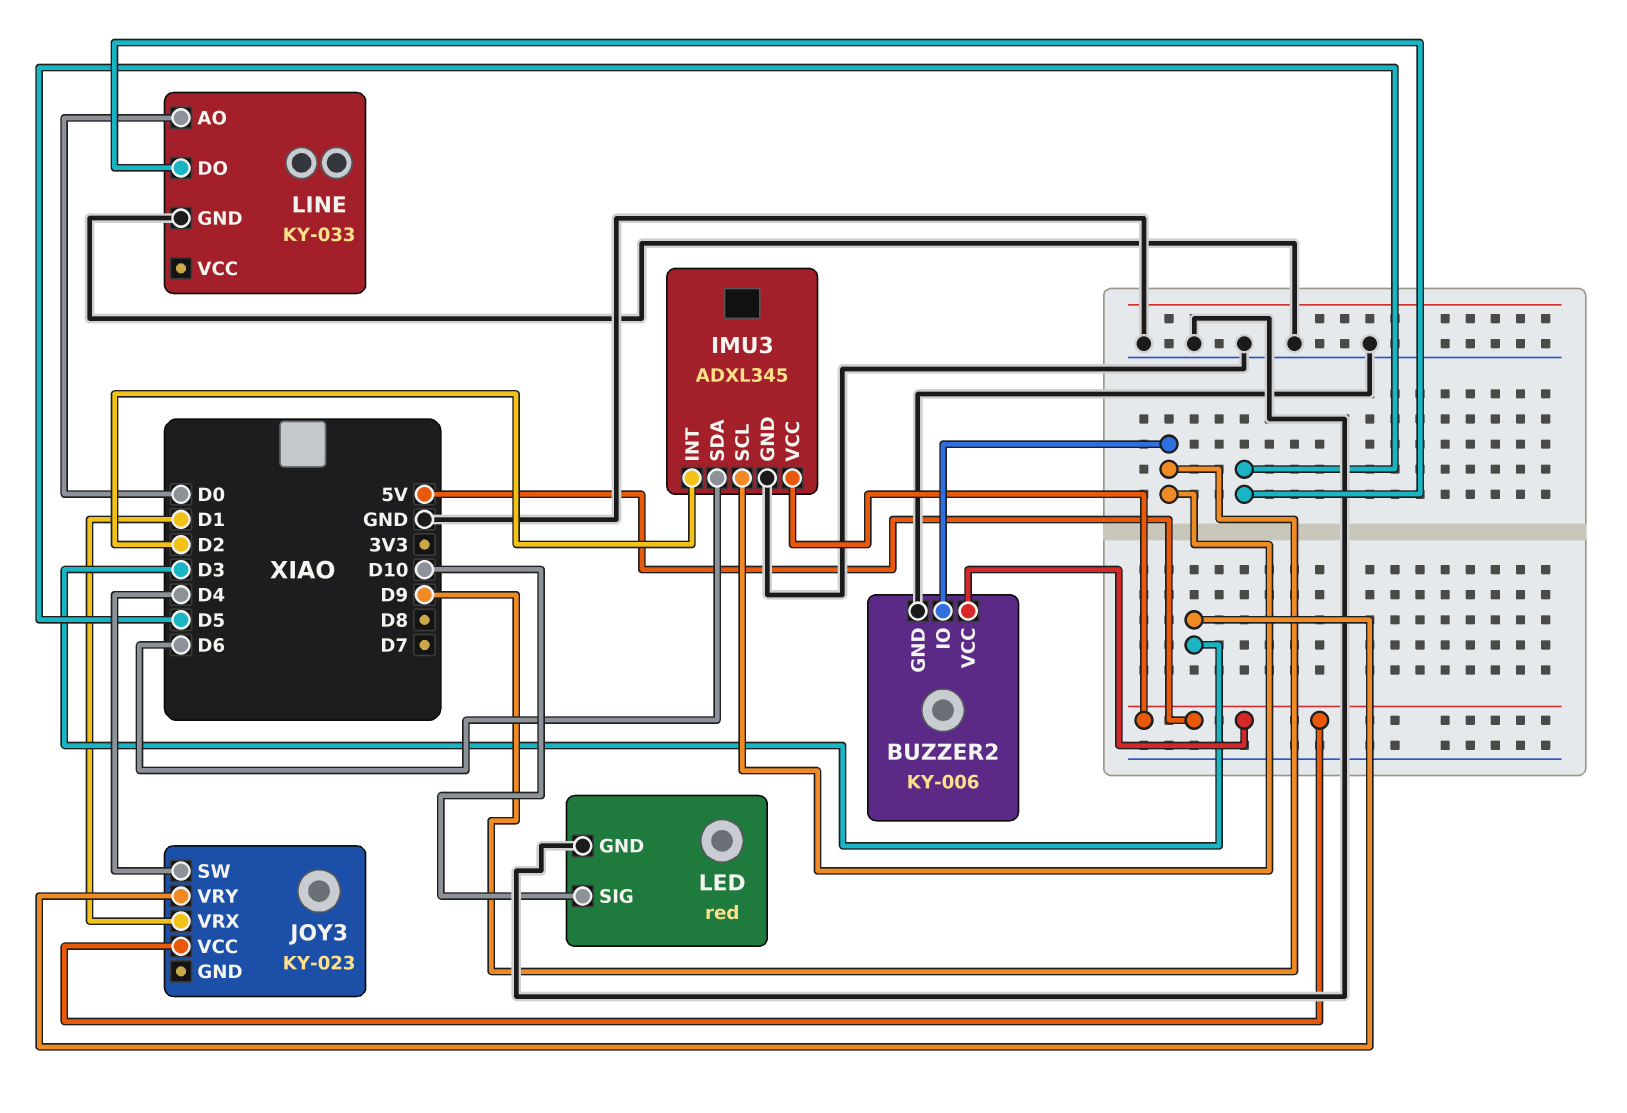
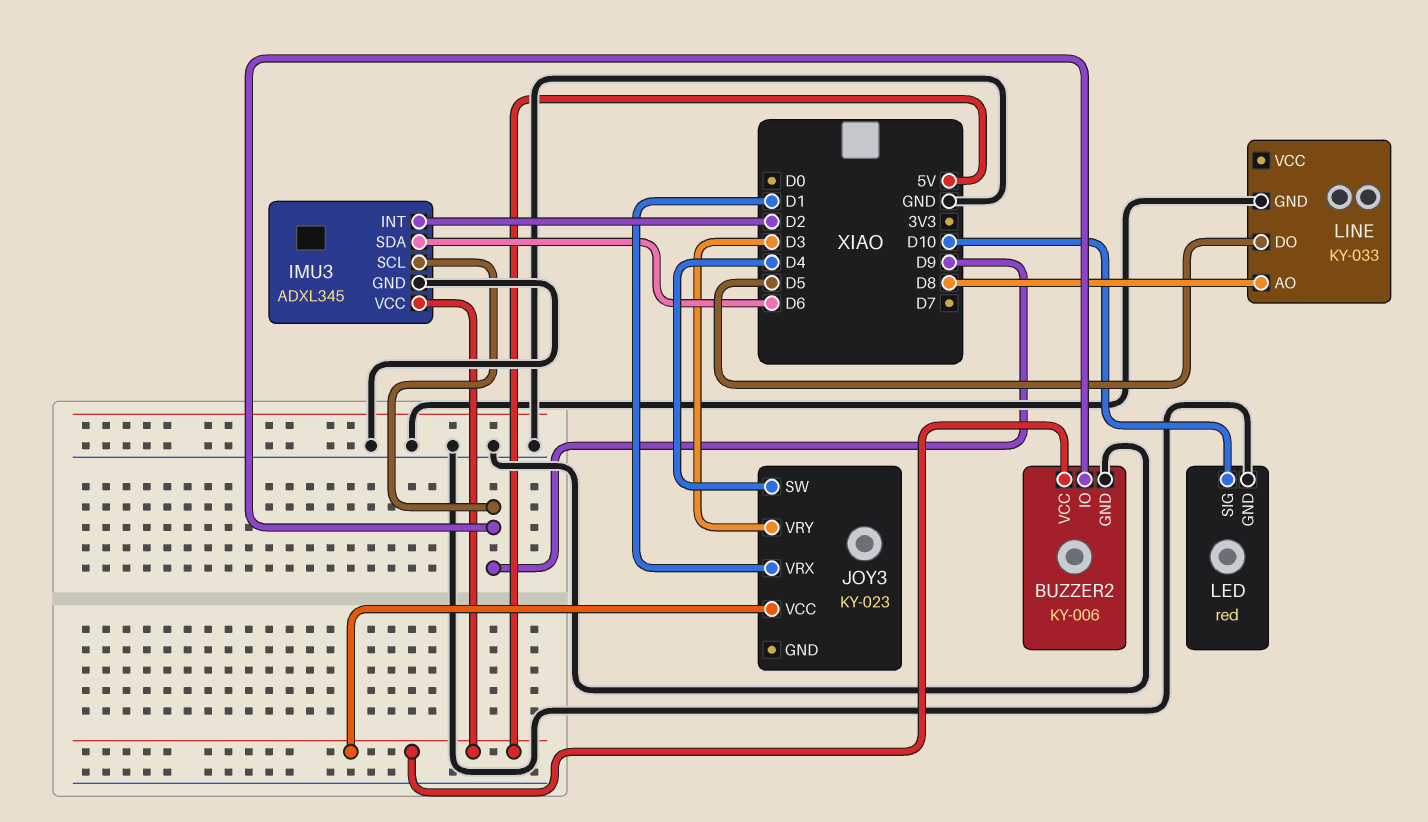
LINE pin AO: D0 -> D8

